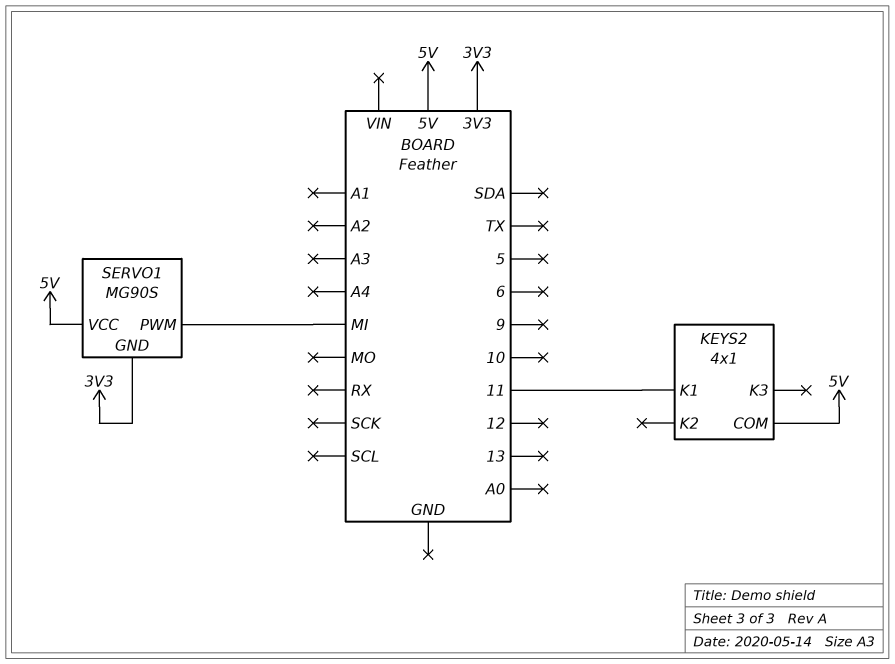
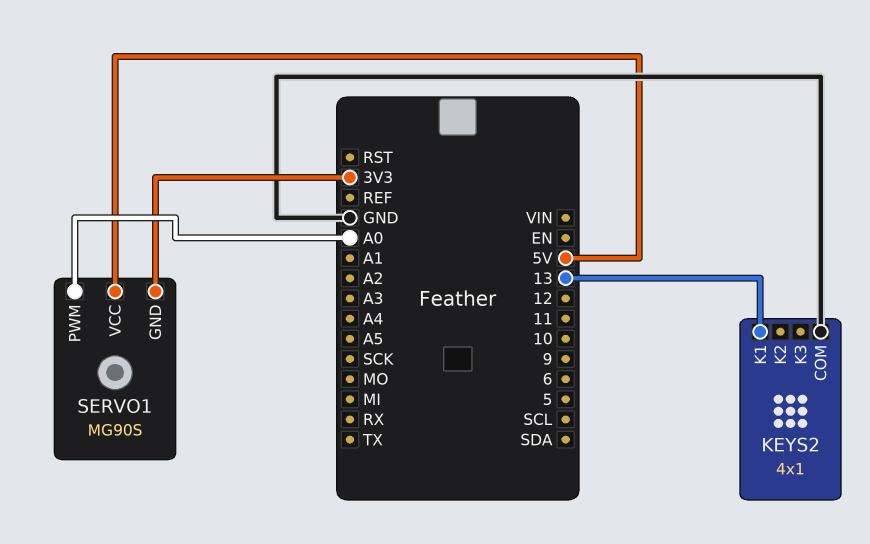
KEYS2 pin COM: 5V -> GND
KEYS2 pin K1: 11 -> 13
SERVO1 pin PWM: MI -> A0

